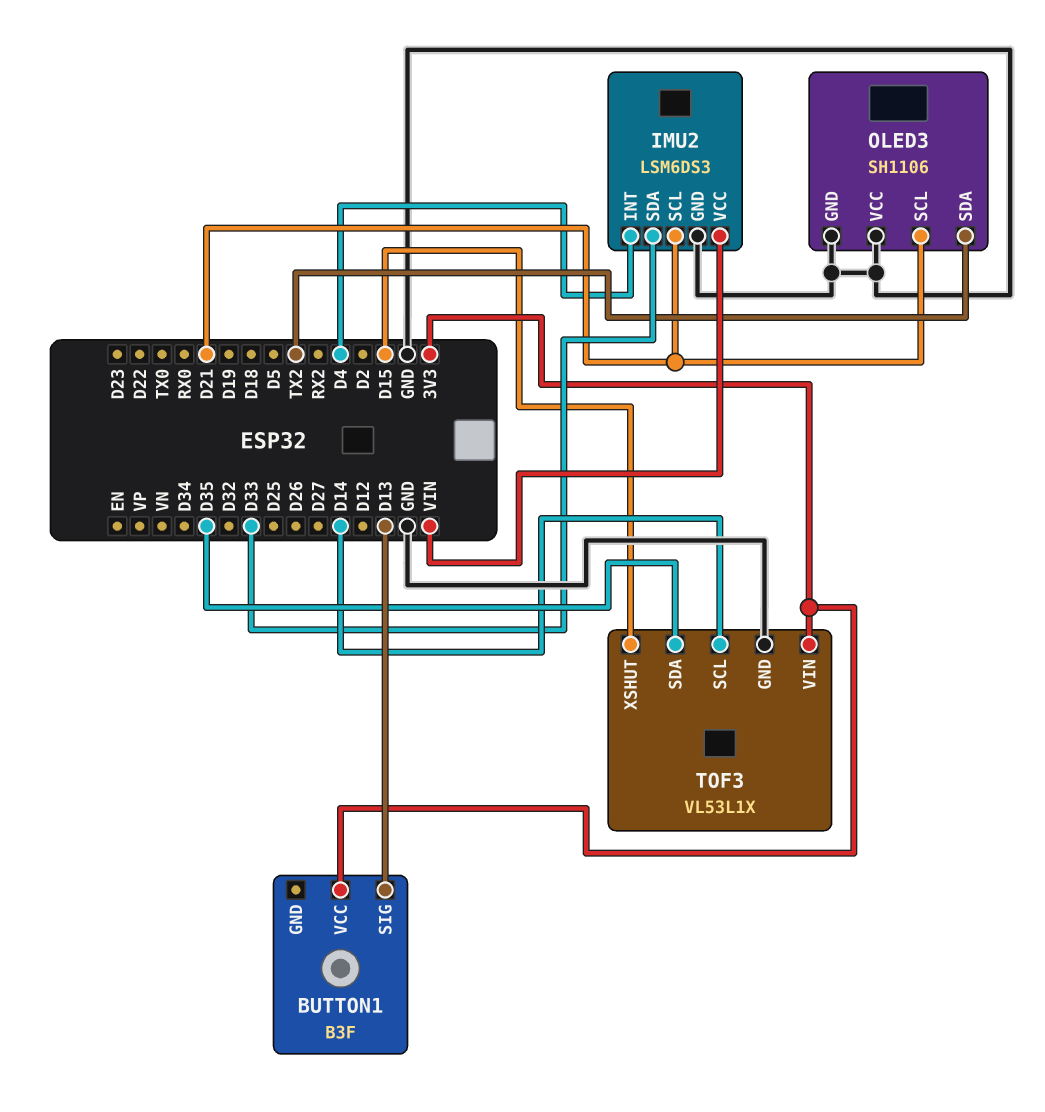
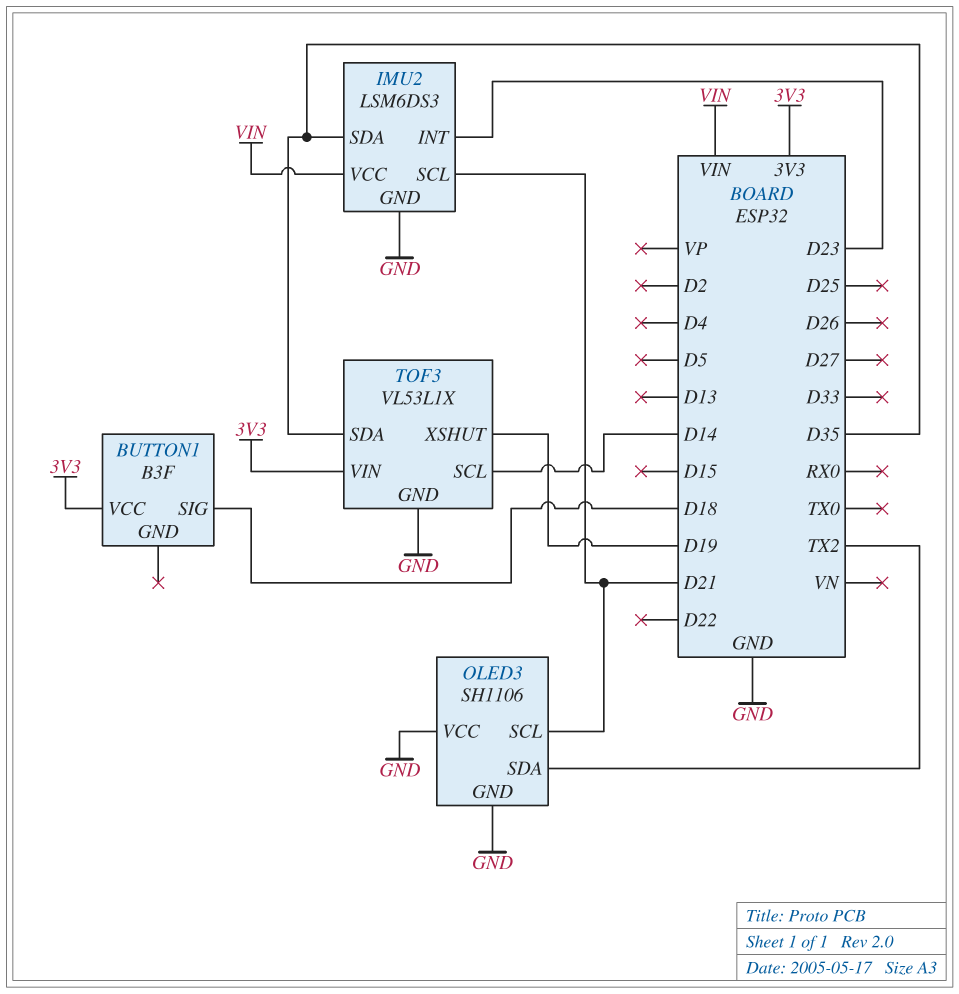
BUTTON1 pin SIG: D13 -> D18
IMU2 pin INT: D4 -> D23
IMU2 pin SDA: D33 -> D35
TOF3 pin XSHUT: D15 -> D19

